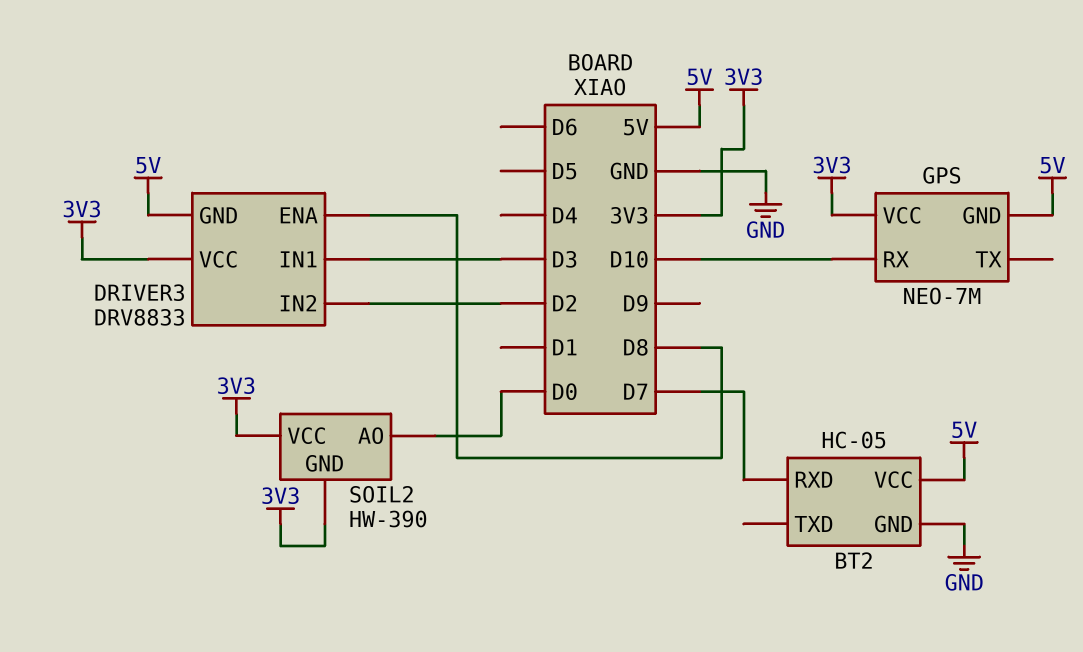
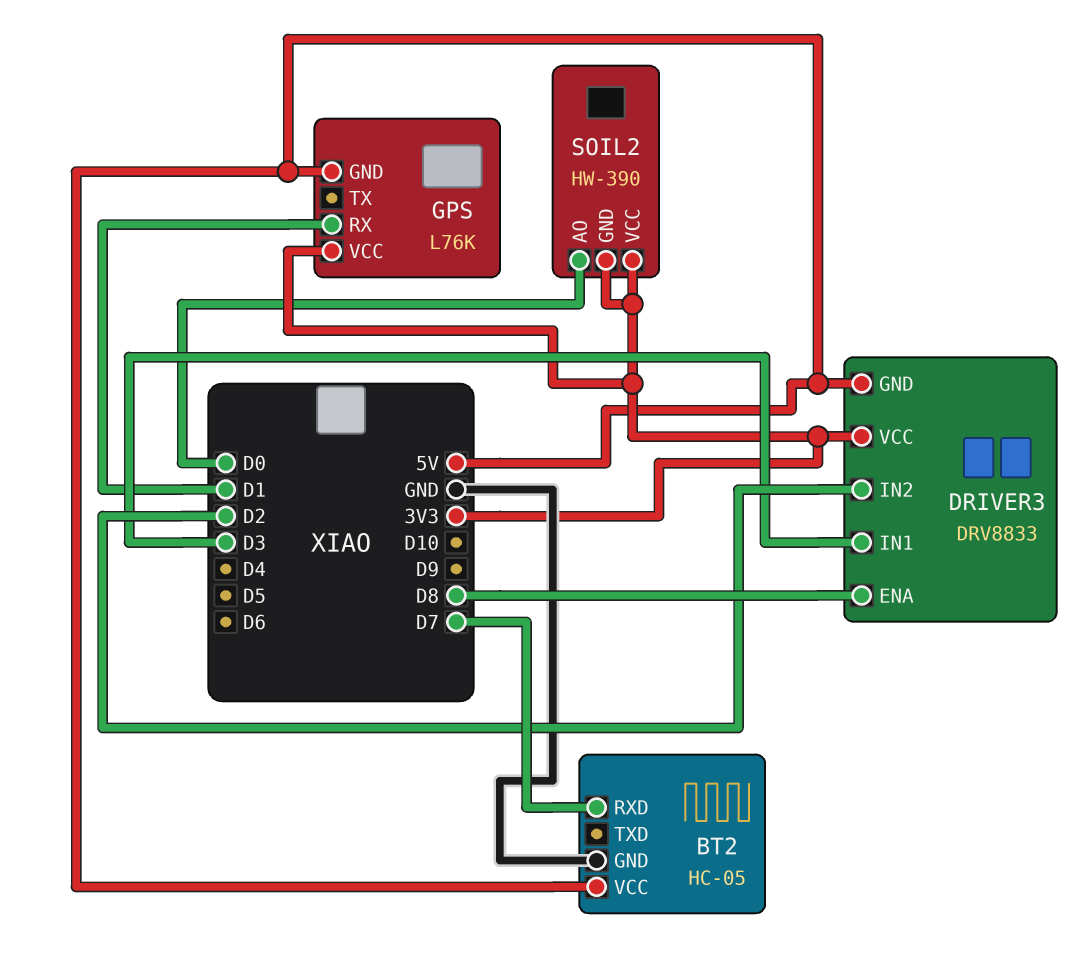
GPS: NEO-7M -> L76K
GPS pin RX: D10 -> D1

